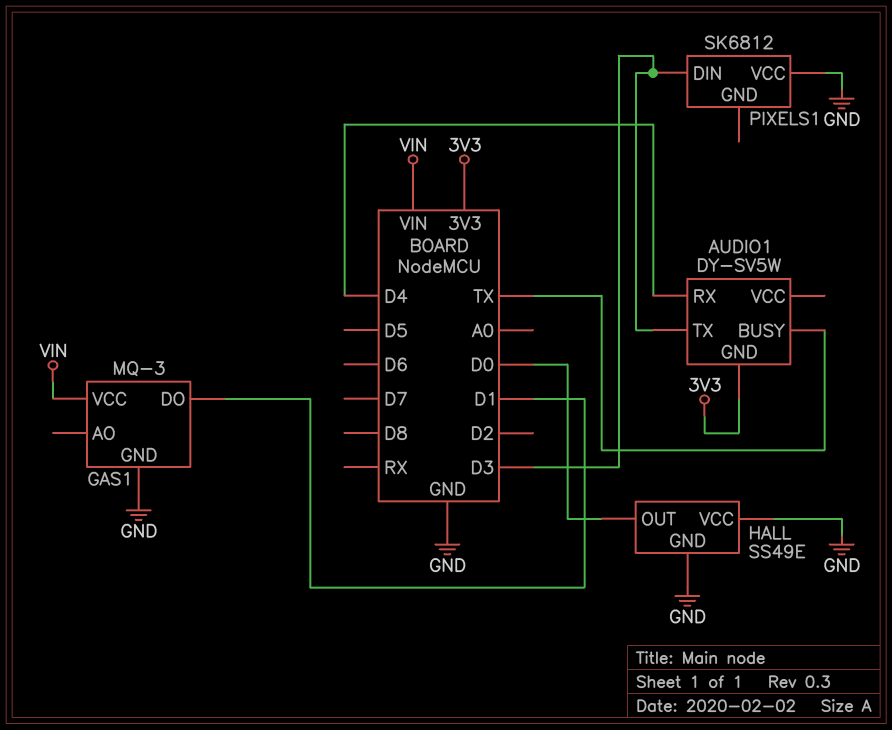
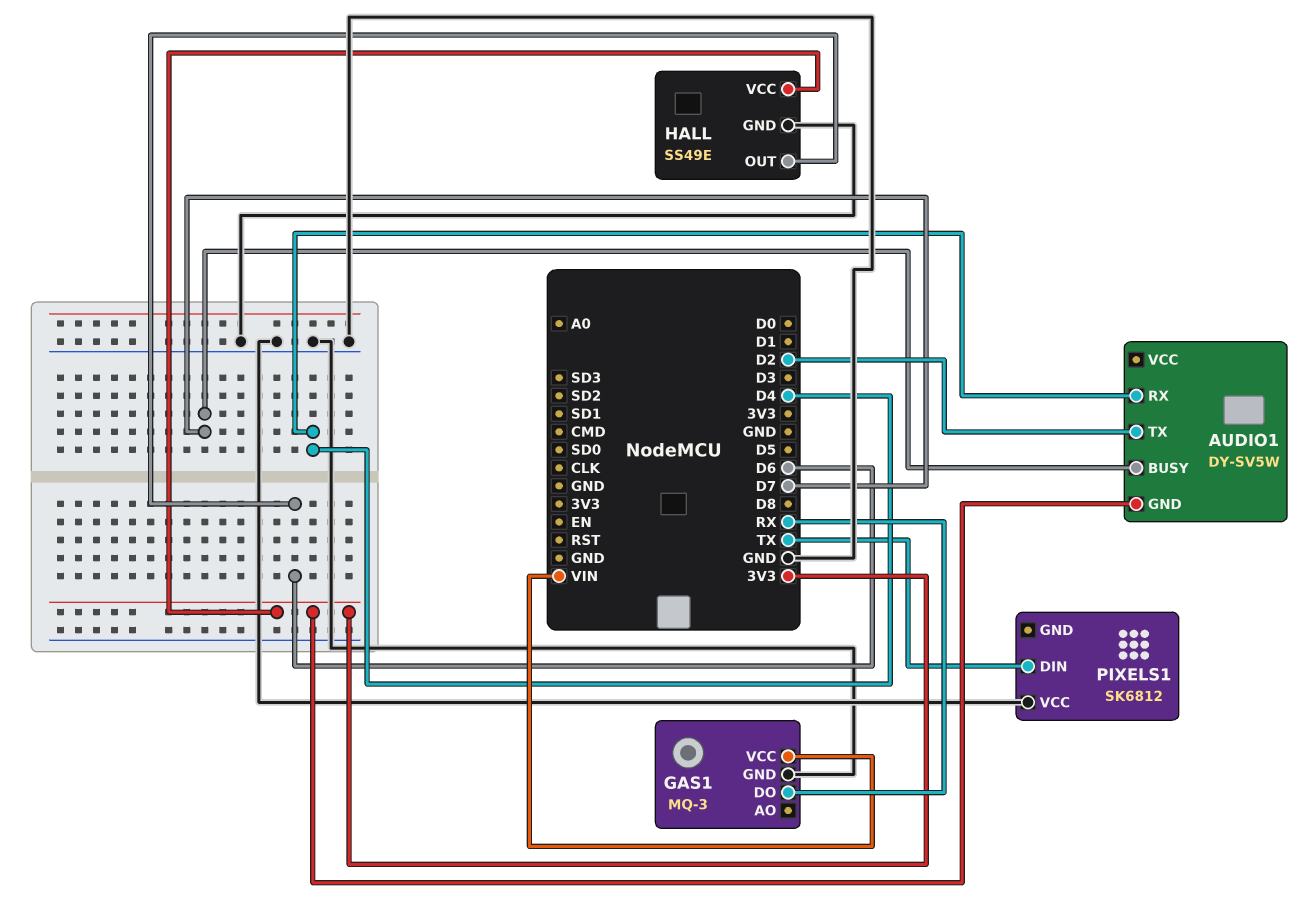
AUDIO1 pin BUSY: TX -> D7
AUDIO1 pin TX: D3 -> D2
GAS1 pin DO: D1 -> RX
HALL pin OUT: D0 -> D6
HALL pin VCC: GND -> 3V3
PIXELS1 pin DIN: D3 -> TX

